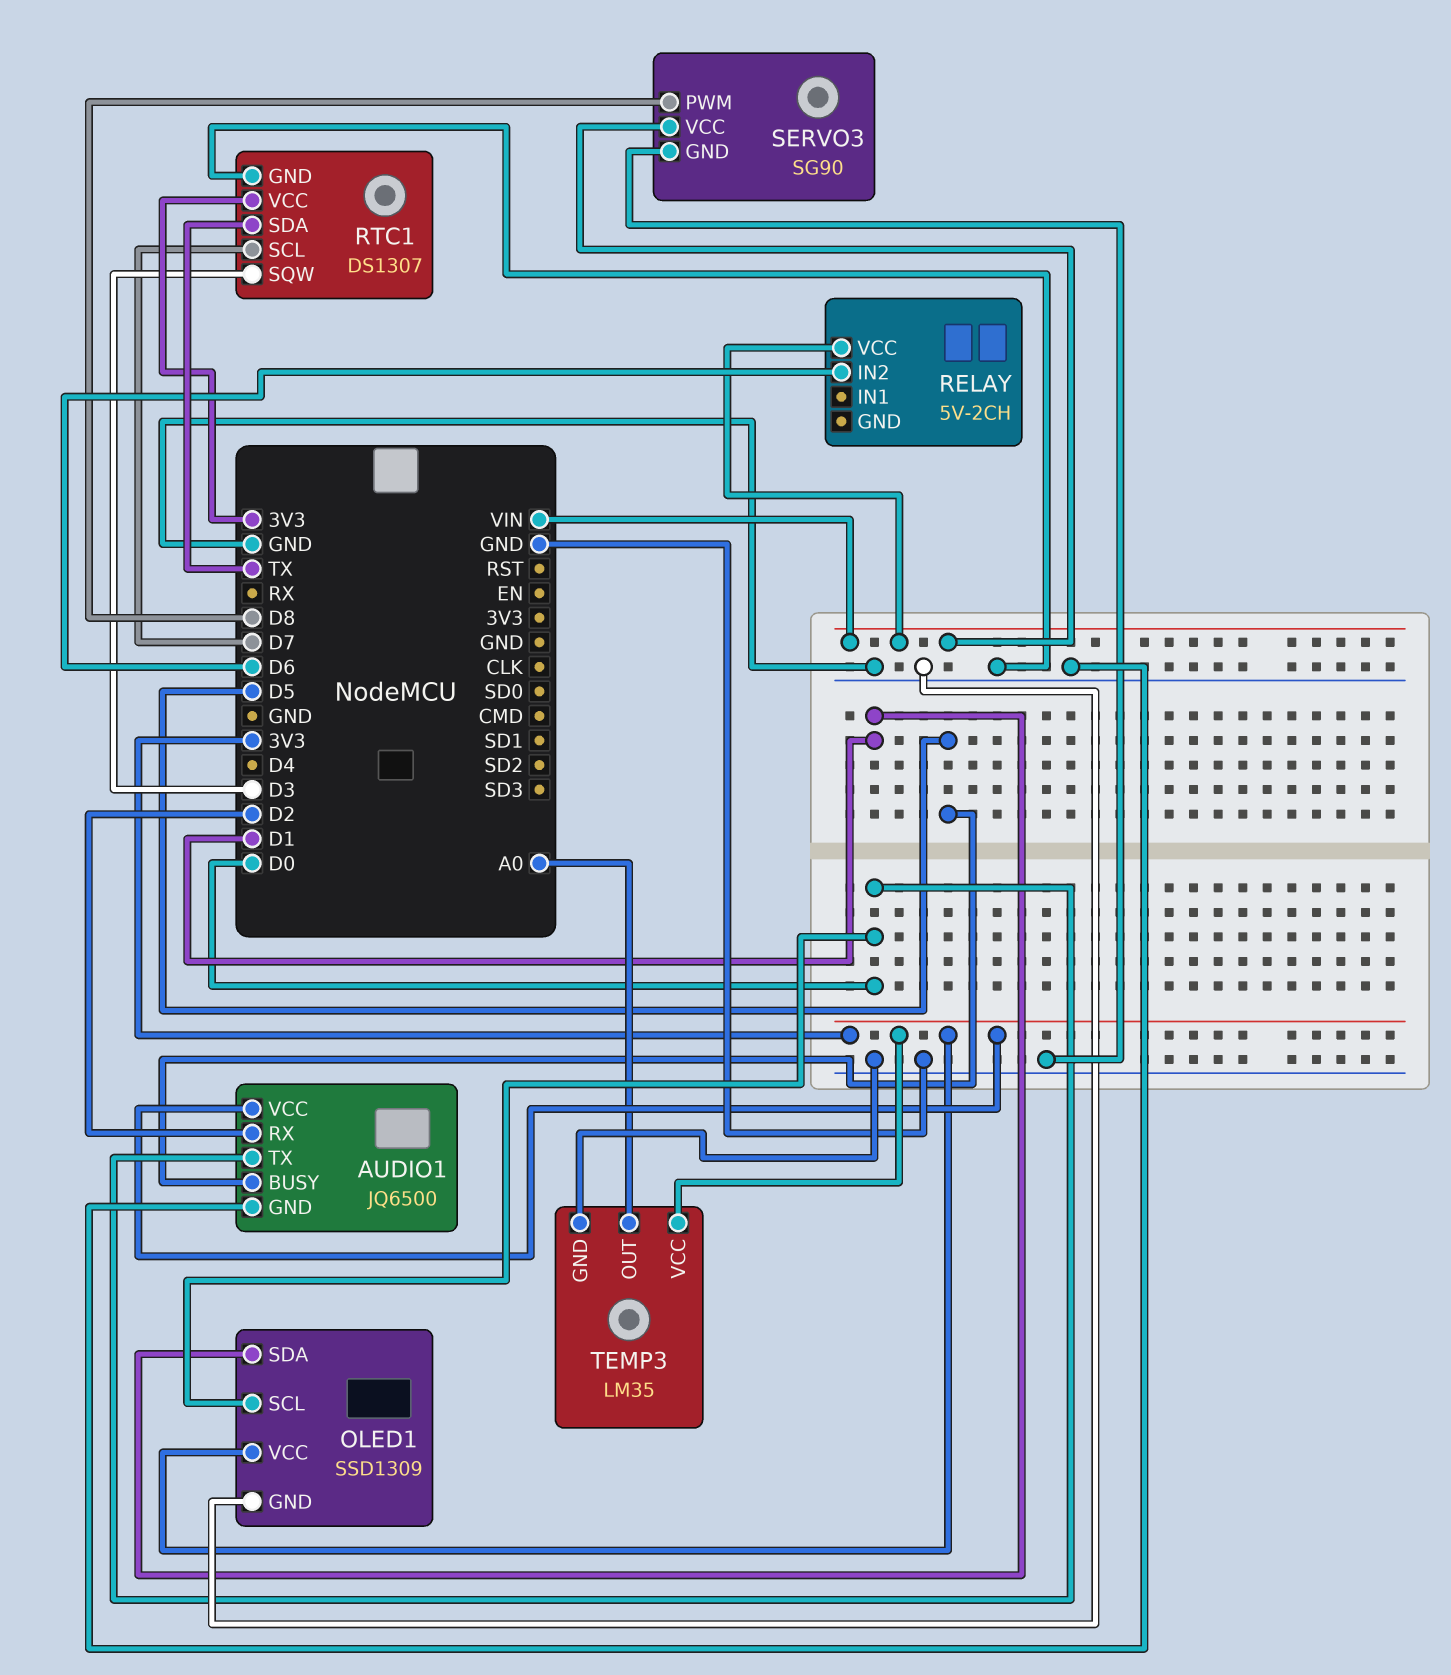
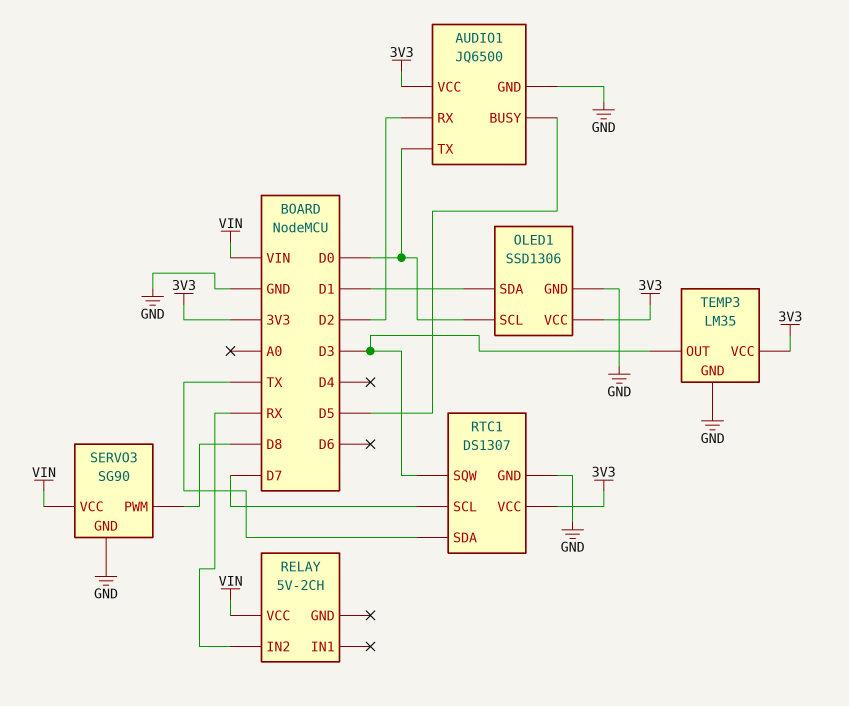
OLED1: SSD1309 -> SSD1306
RELAY pin IN2: D6 -> RX
TEMP3 pin OUT: A0 -> D3

